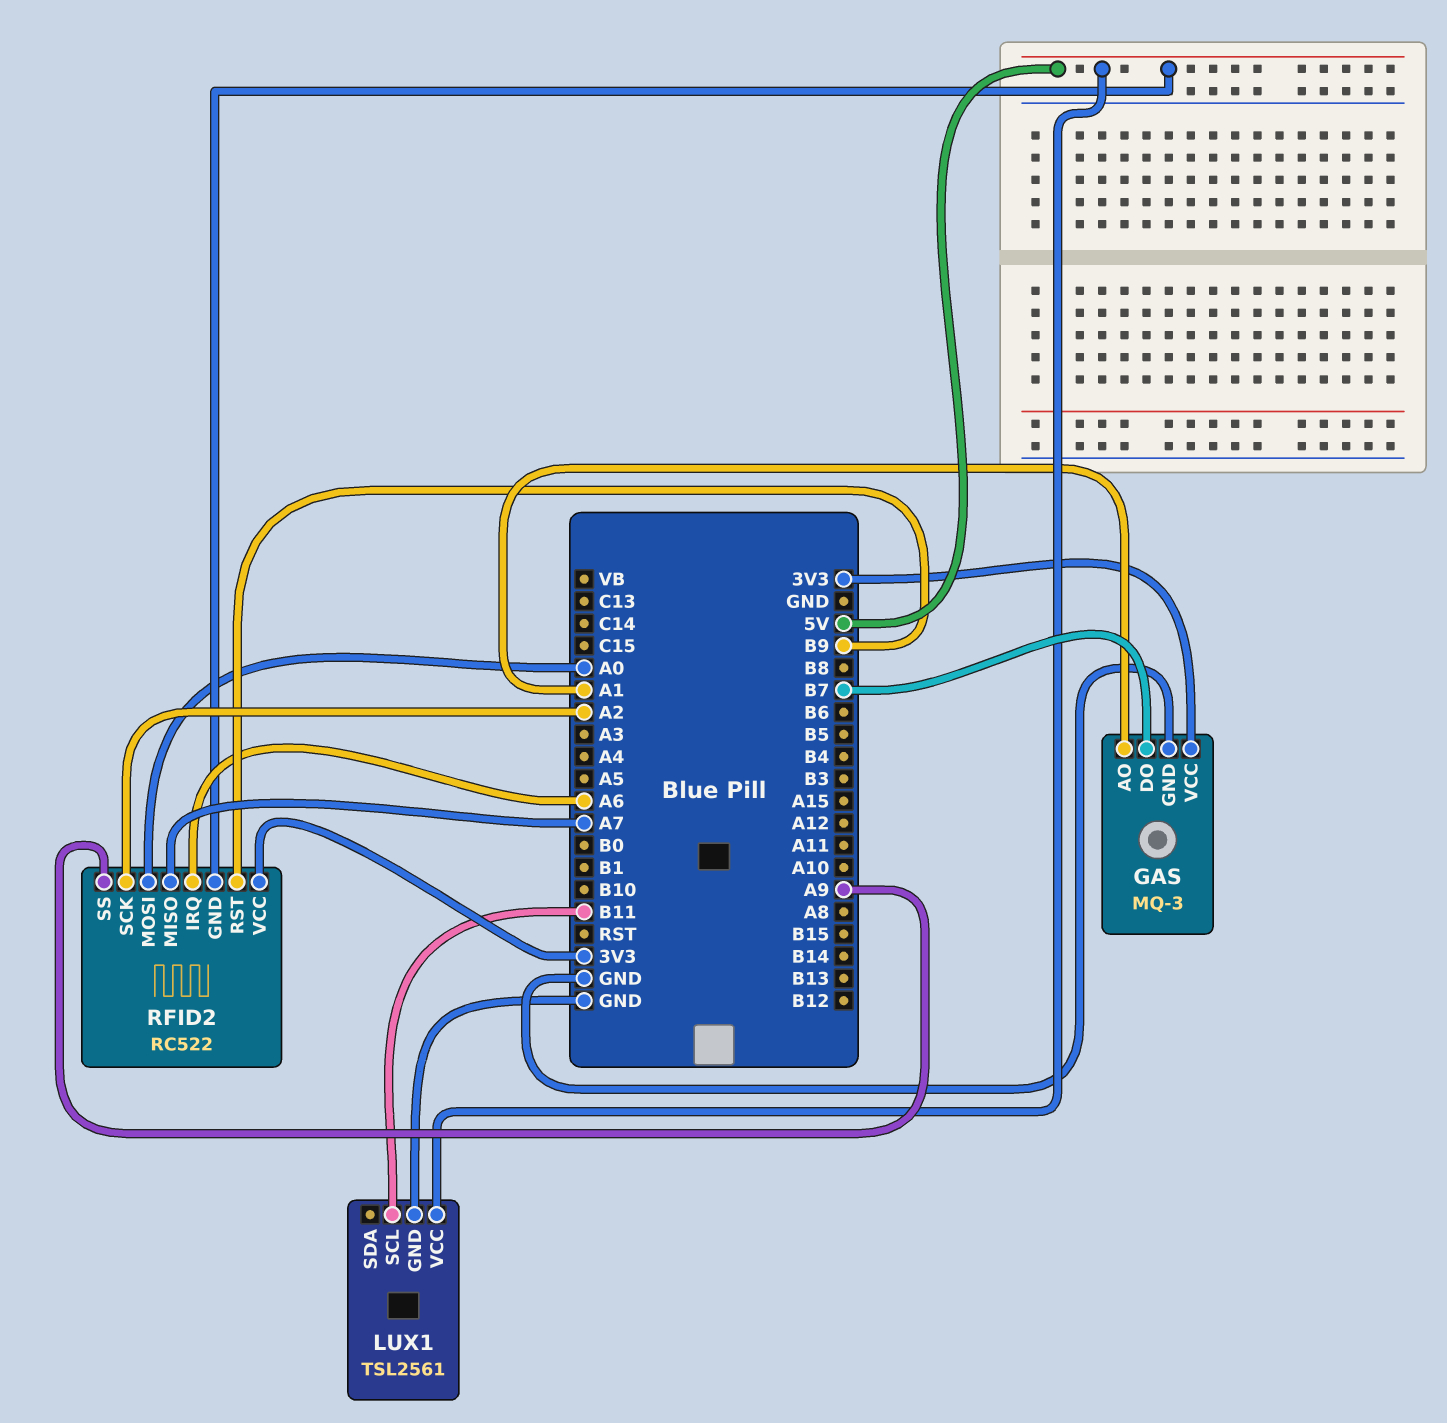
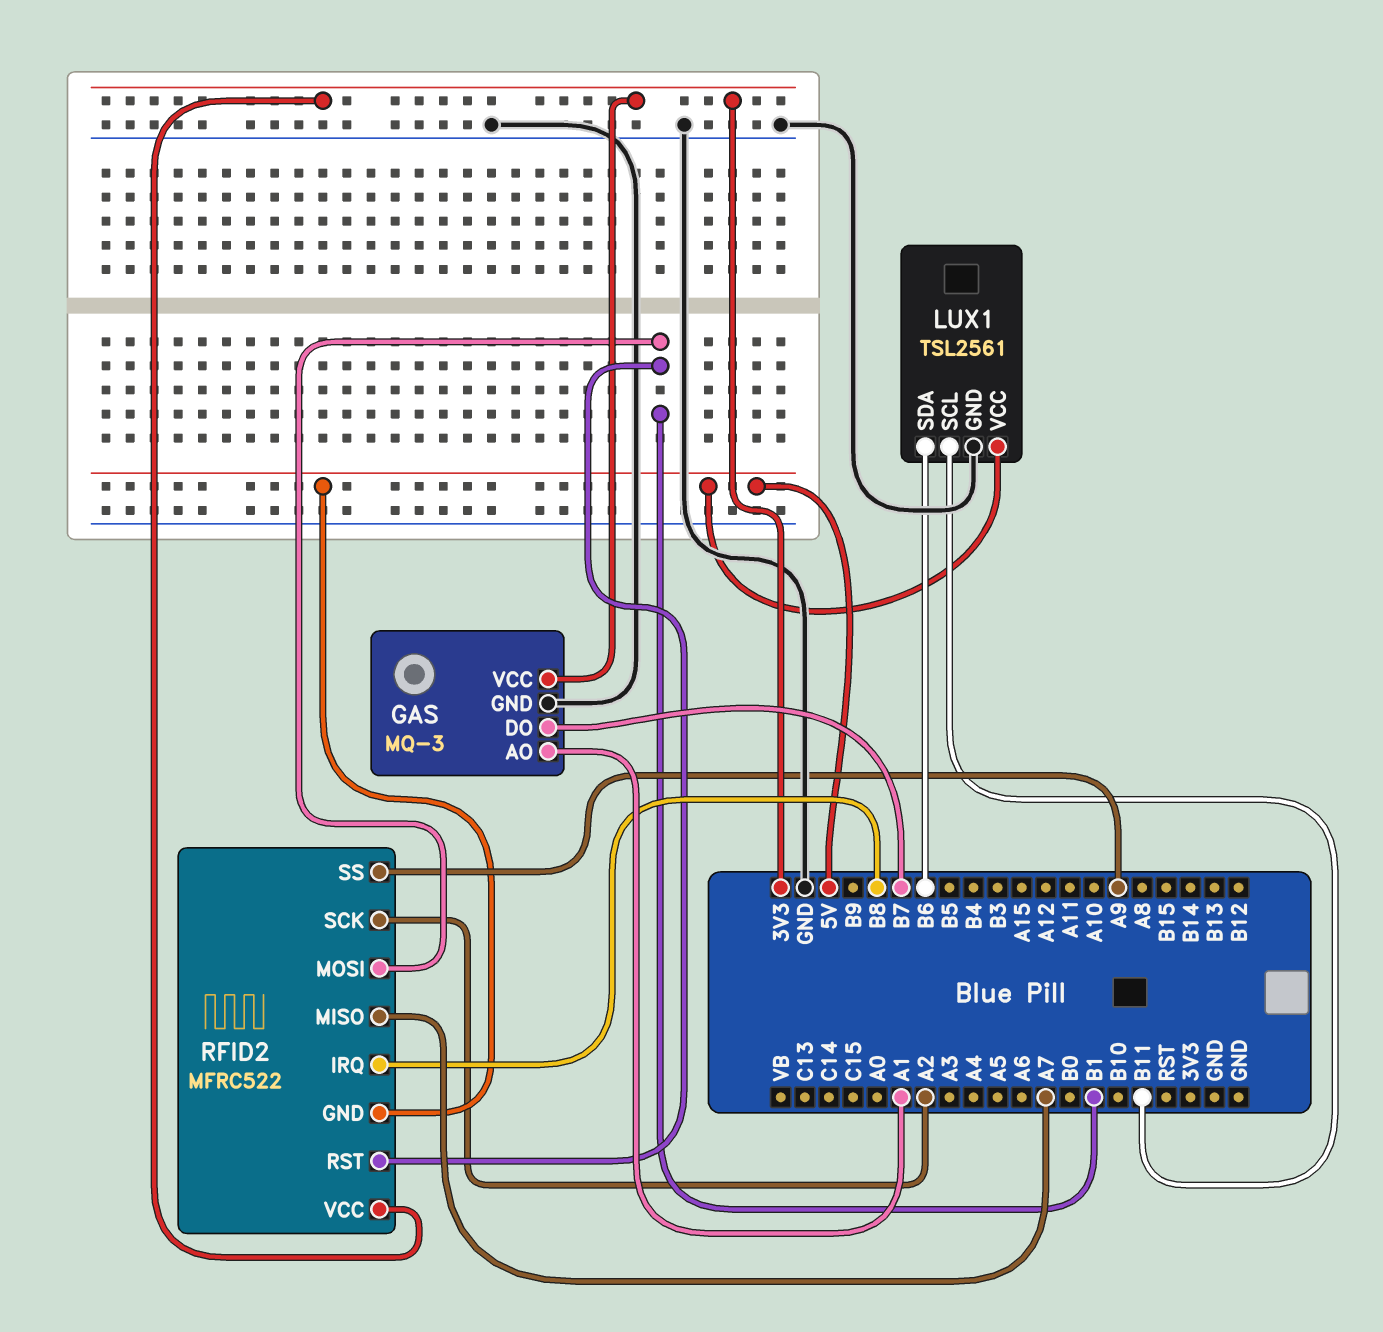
LUX1 pin SDA: none -> B6
RFID2: RC522 -> MFRC522
RFID2 pin IRQ: A6 -> B8
RFID2 pin MOSI: A0 -> B1
RFID2 pin RST: B9 -> B1

